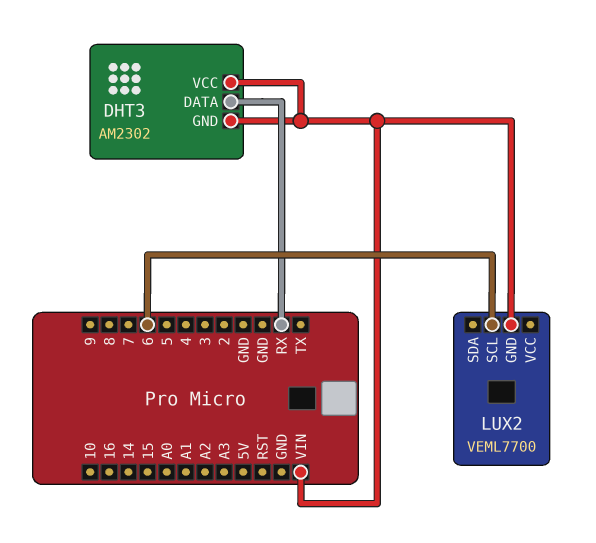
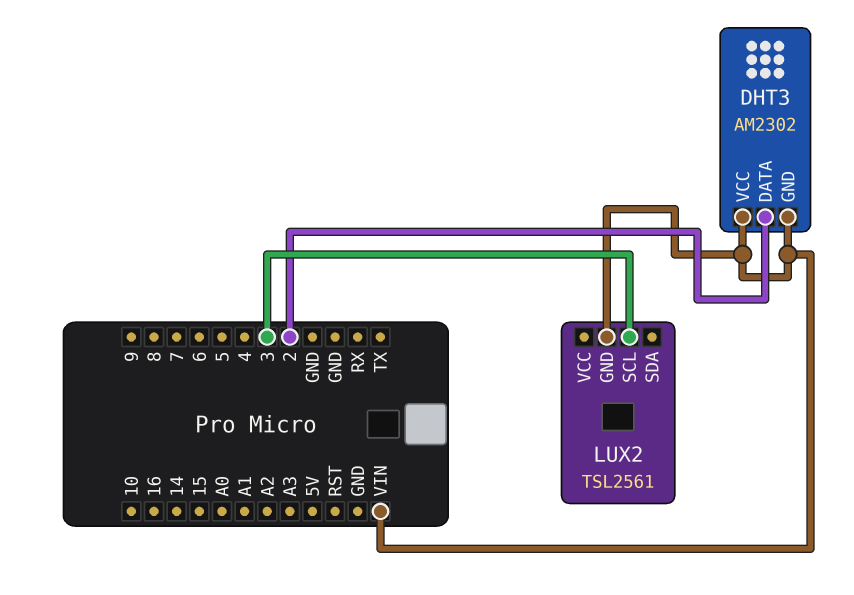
DHT3 pin DATA: RX -> 2
LUX2: VEML7700 -> TSL2561
LUX2 pin SCL: 6 -> 3

